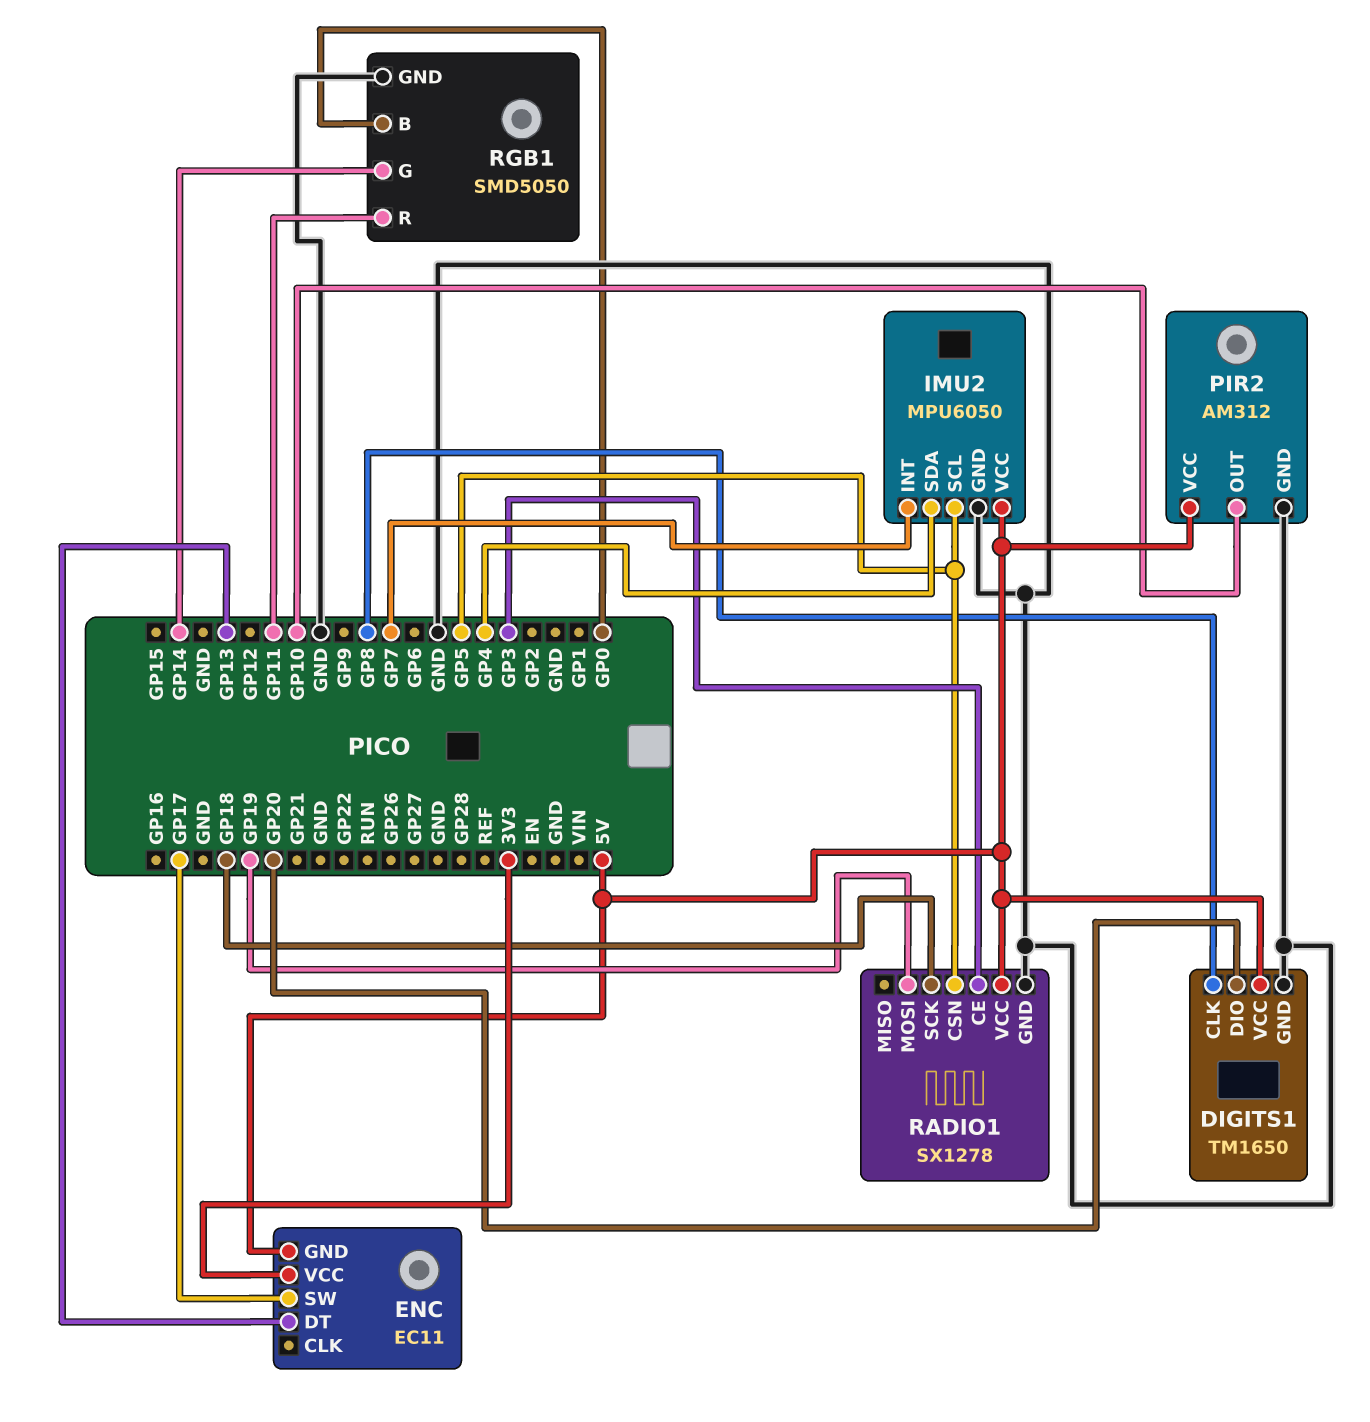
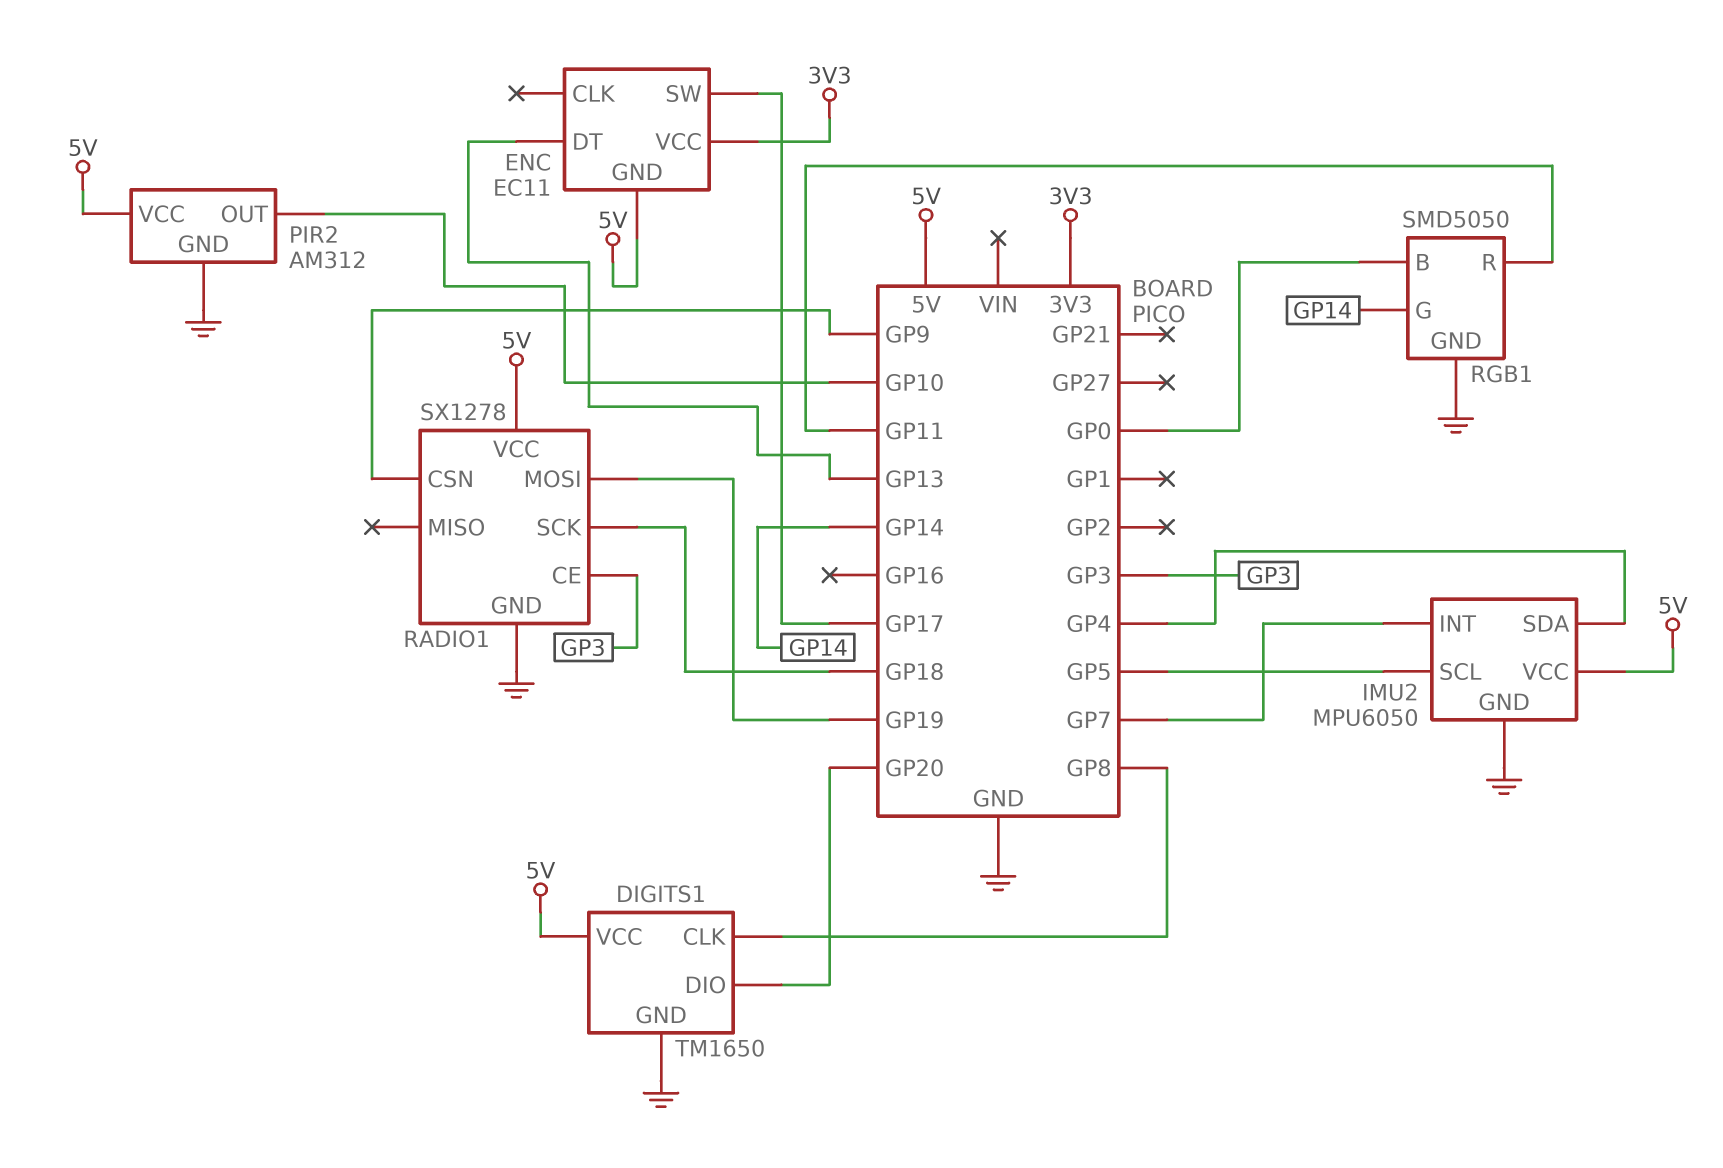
RADIO1 pin CSN: GP5 -> GP9

